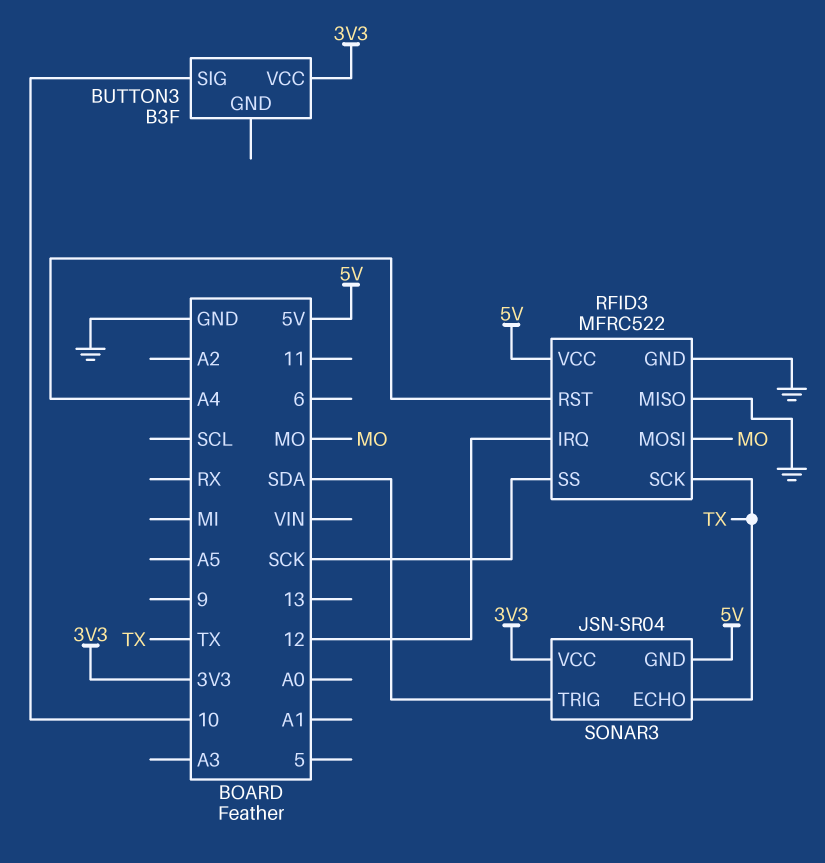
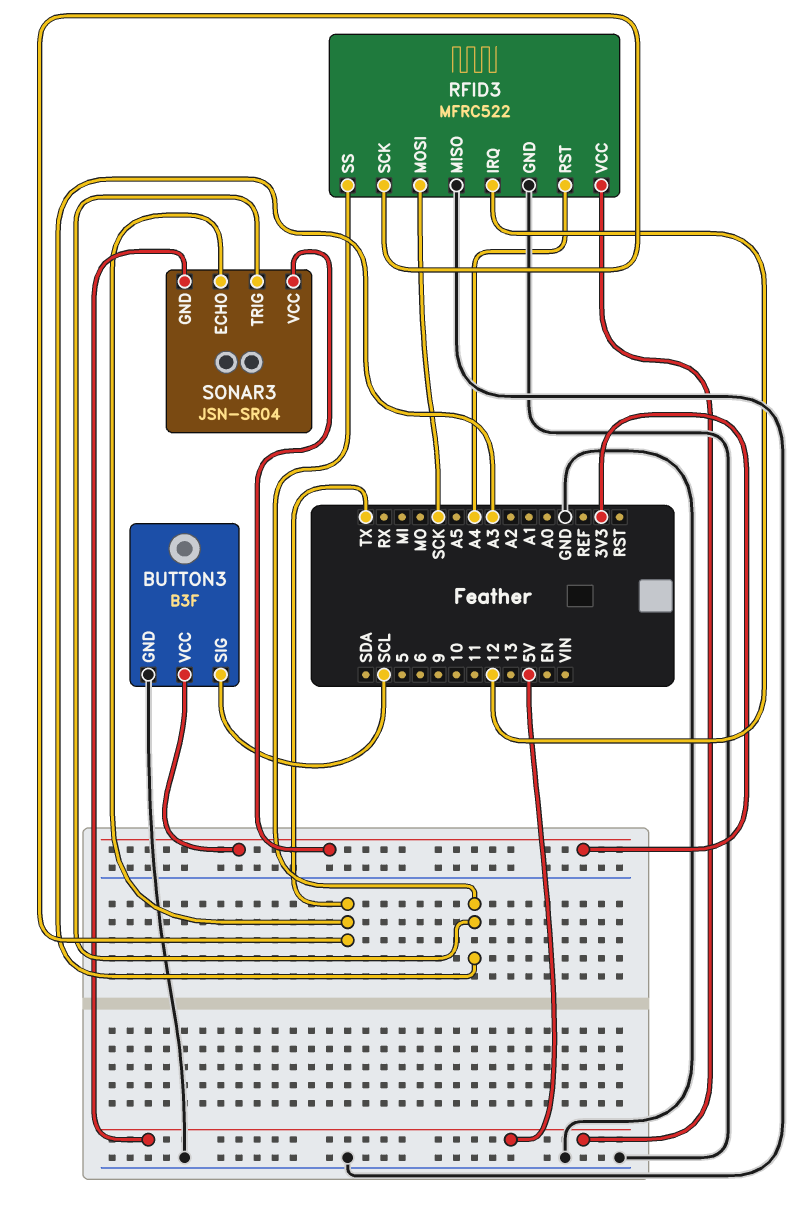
BUTTON3 pin GND: none -> GND
BUTTON3 pin SIG: 10 -> SCL
RFID3 pin MOSI: MO -> SCK
RFID3 pin SS: SCK -> A3
SONAR3 pin TRIG: SDA -> A3

